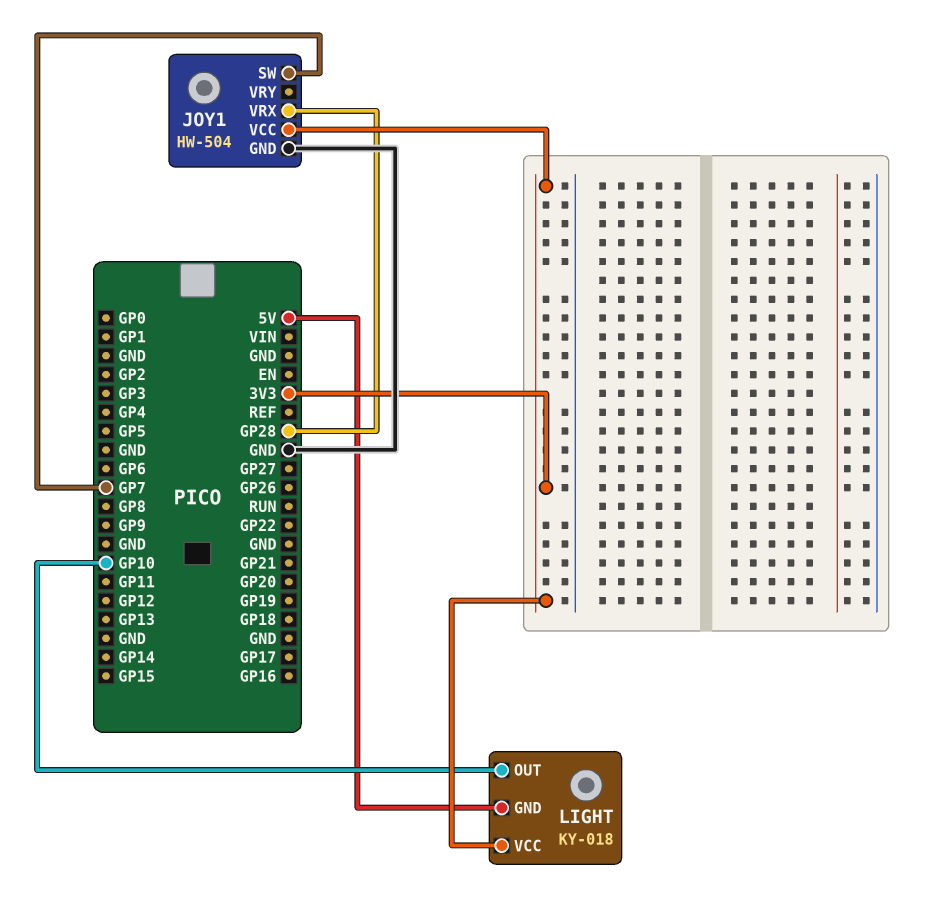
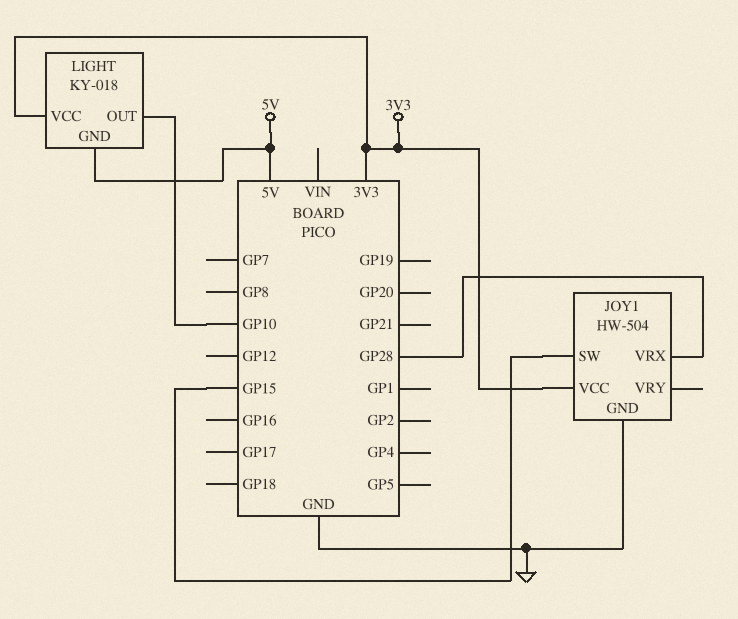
JOY1 pin SW: GP7 -> GP15

